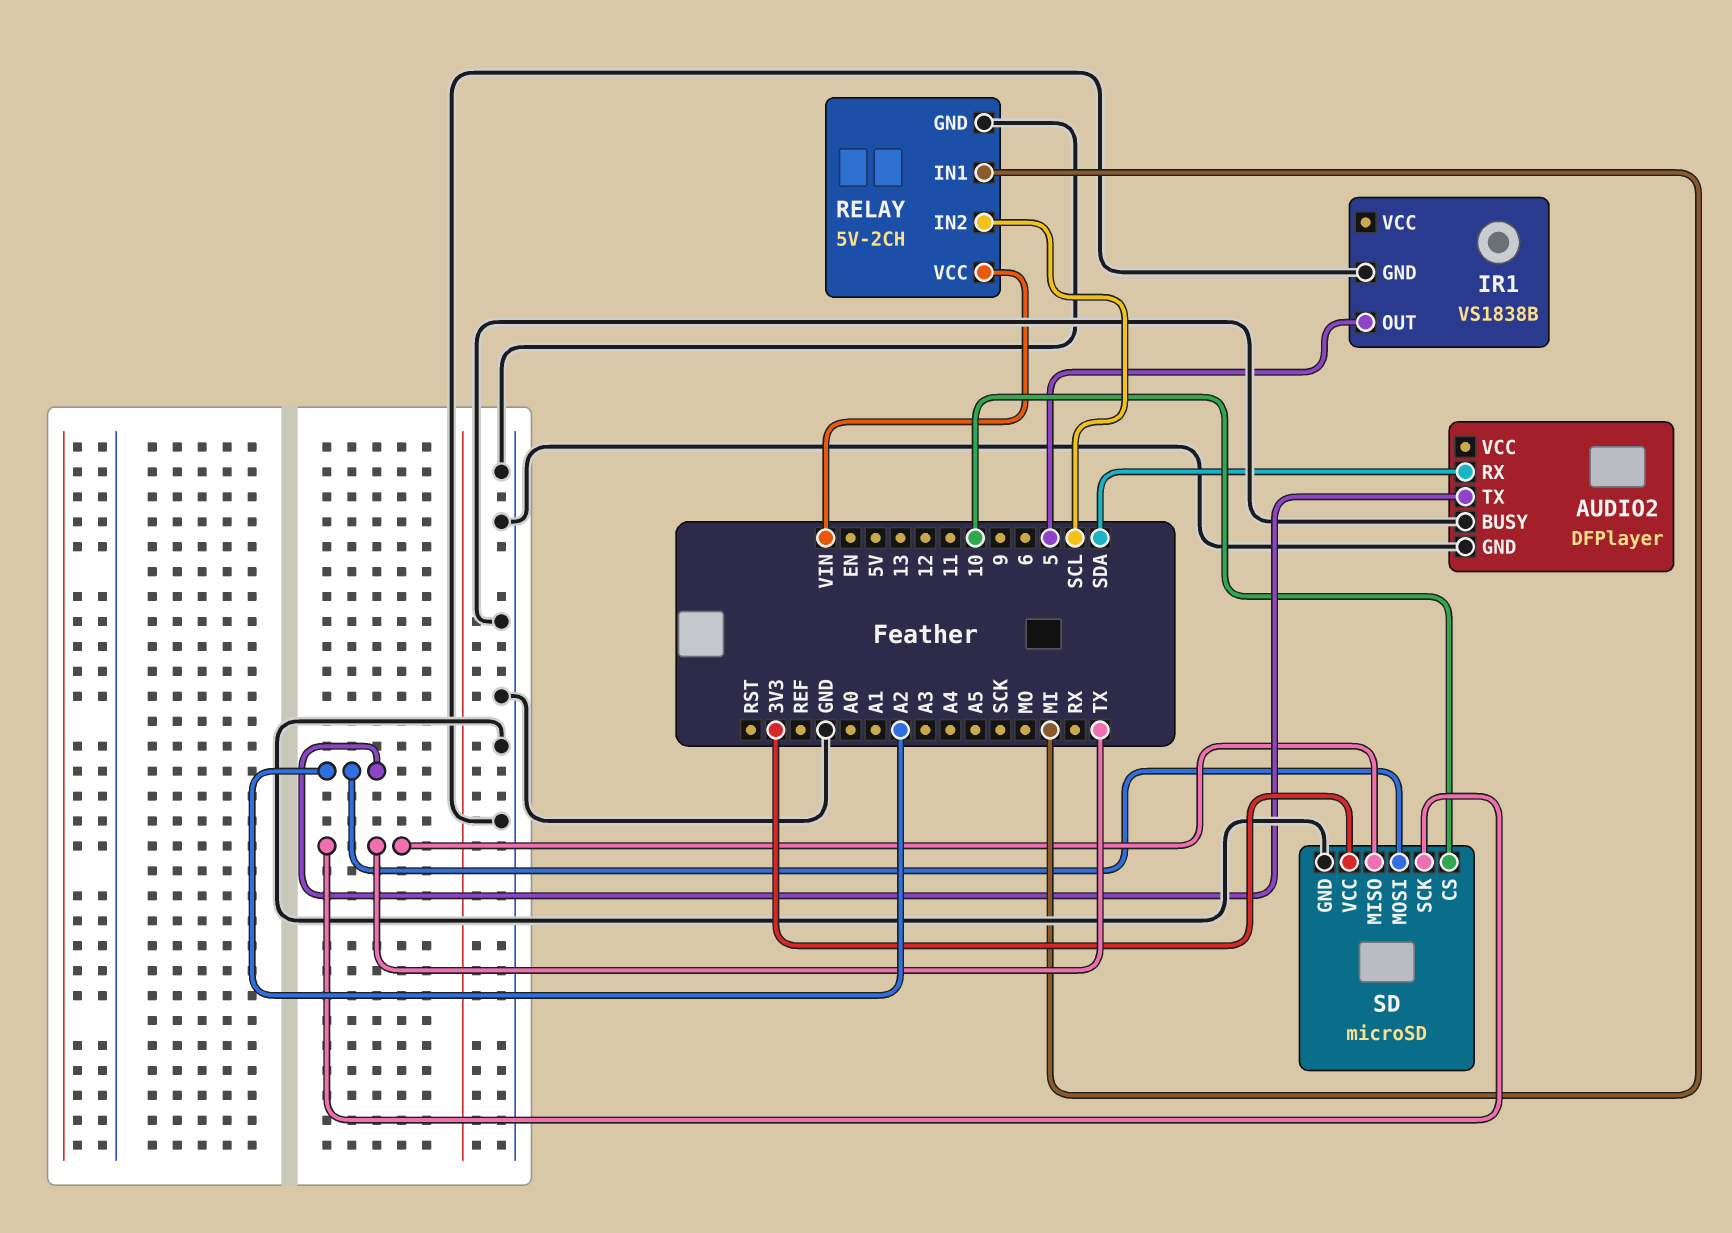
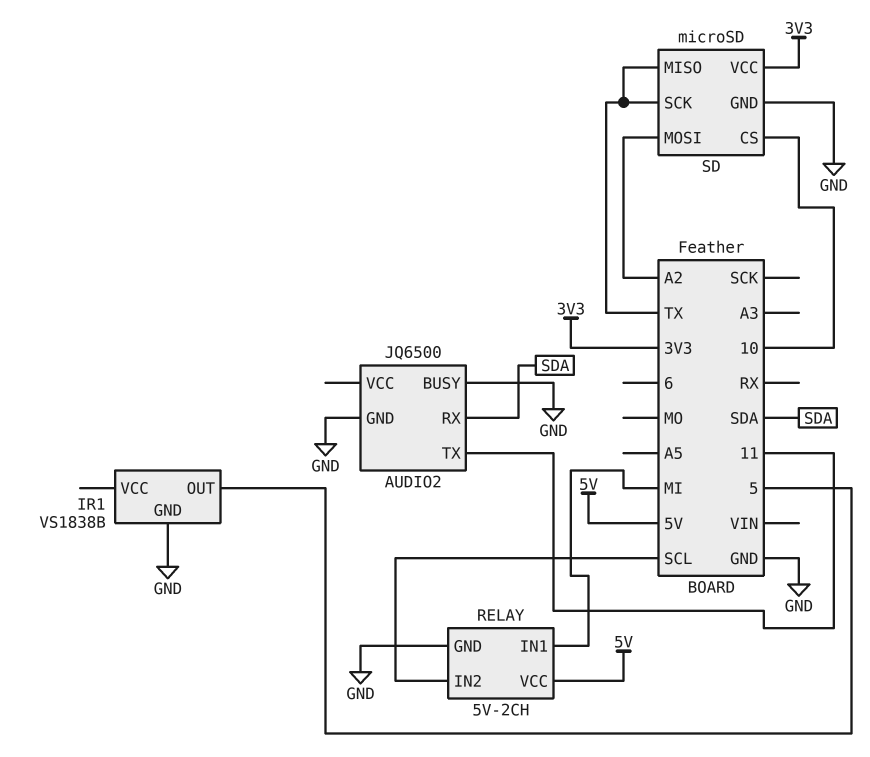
AUDIO2: DFPlayer -> JQ6500
AUDIO2 pin TX: A2 -> 11
RELAY pin VCC: VIN -> 5V

